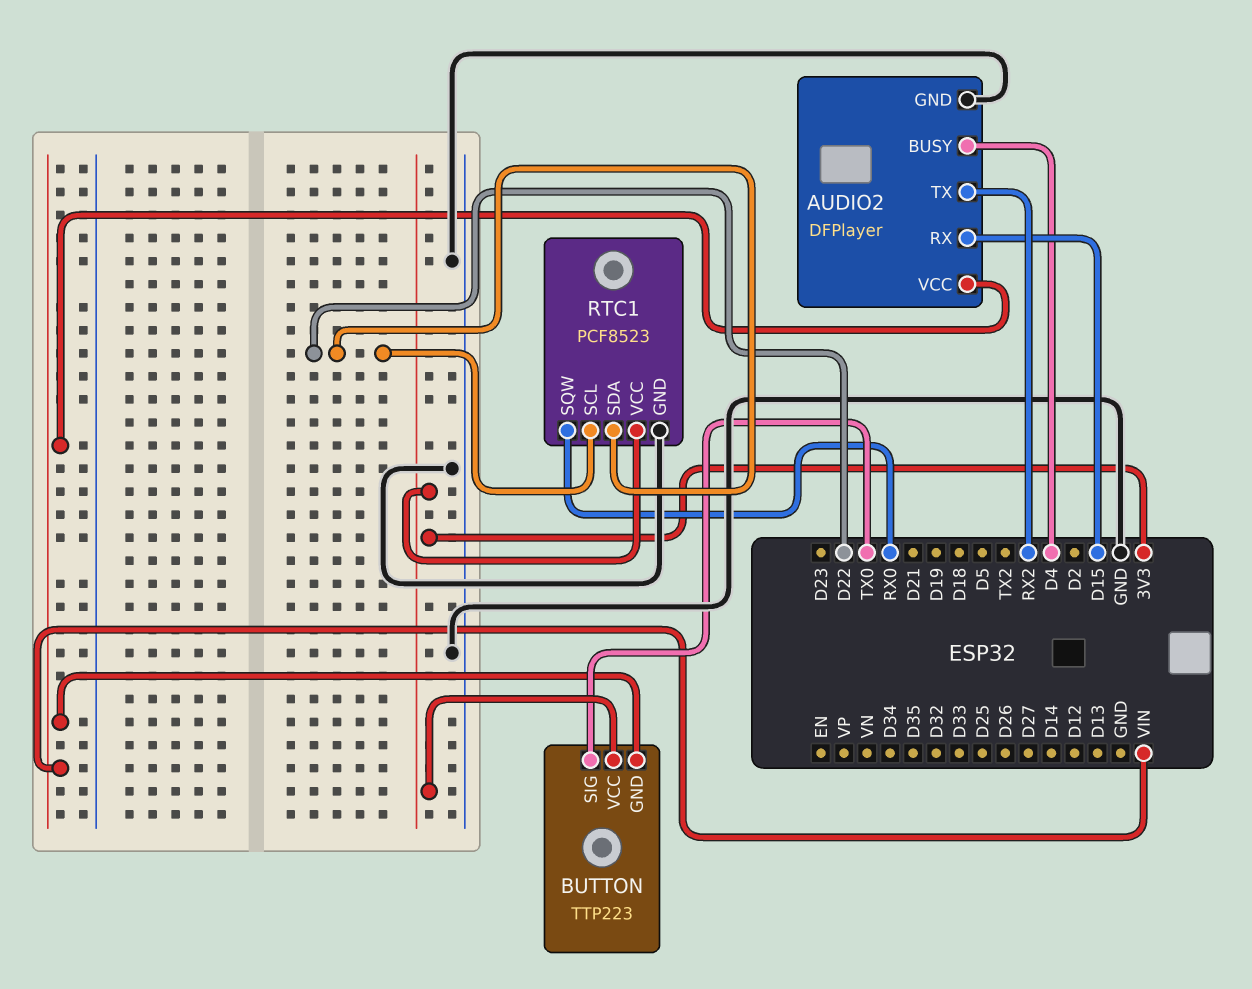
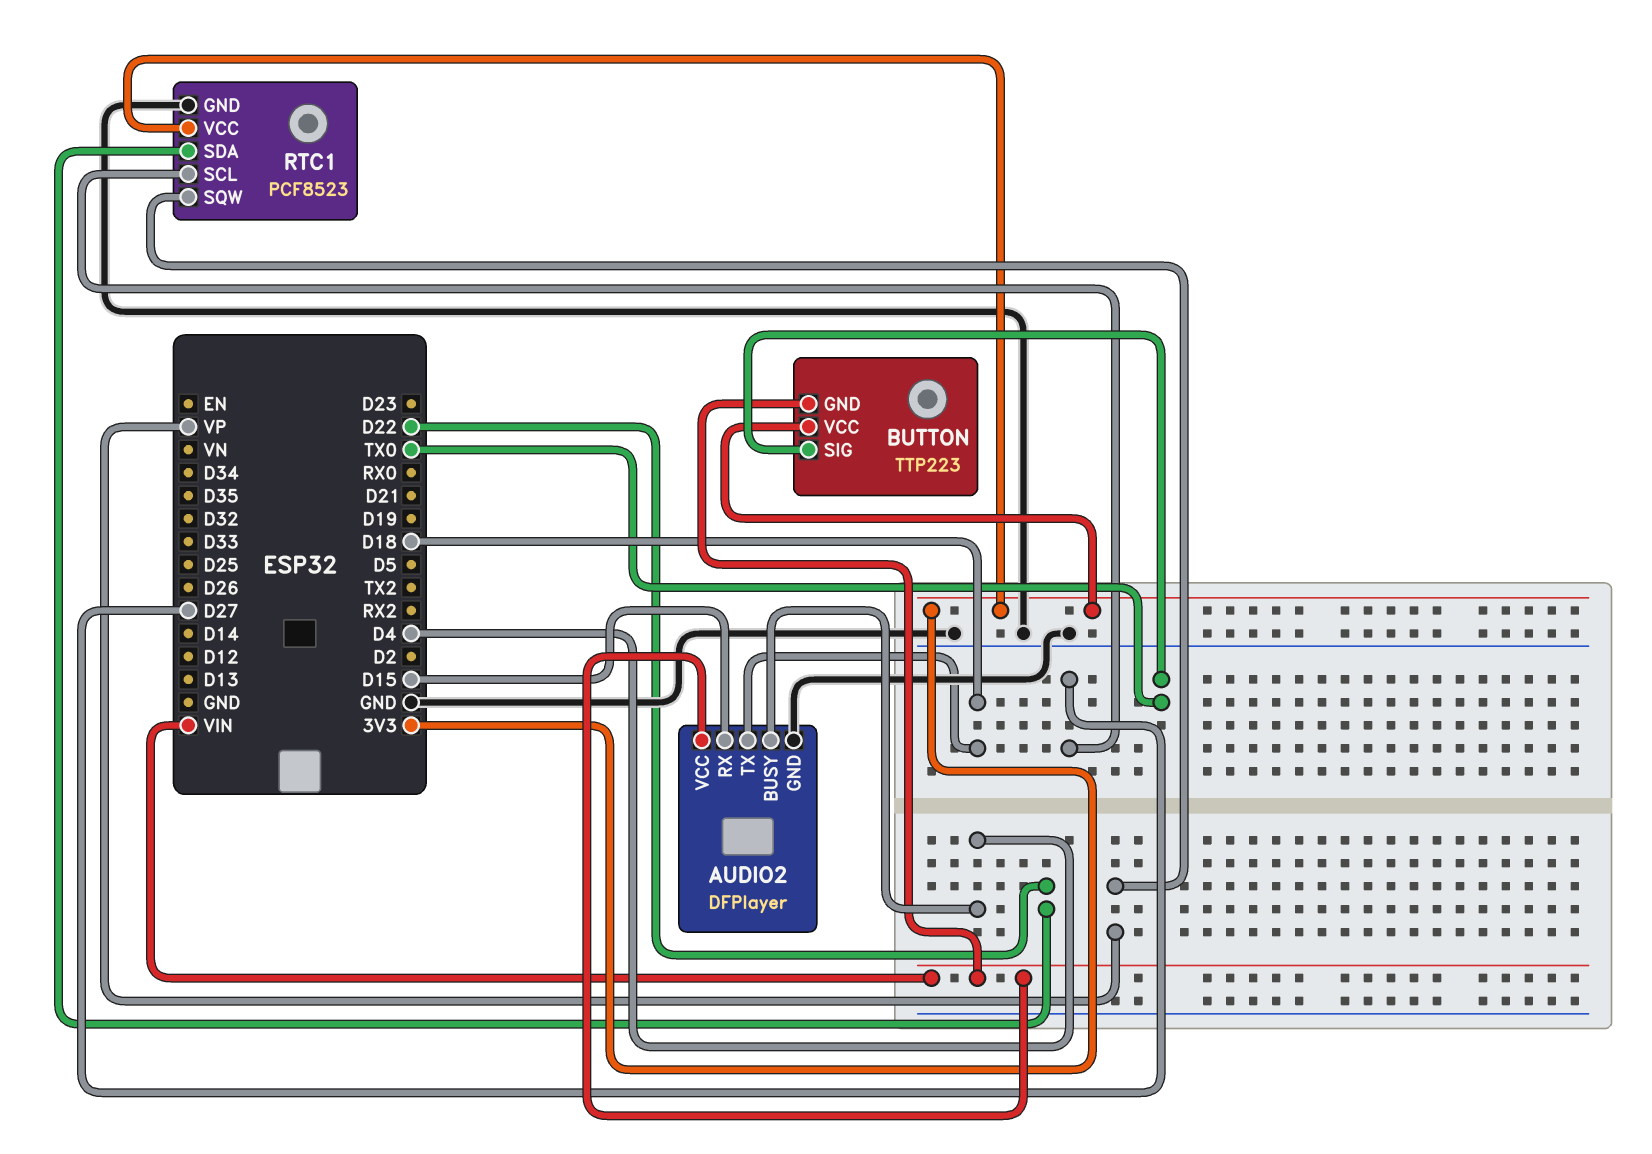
AUDIO2 pin TX: RX2 -> D18
RTC1 pin SCL: D22 -> D27
RTC1 pin SQW: RX0 -> VP

